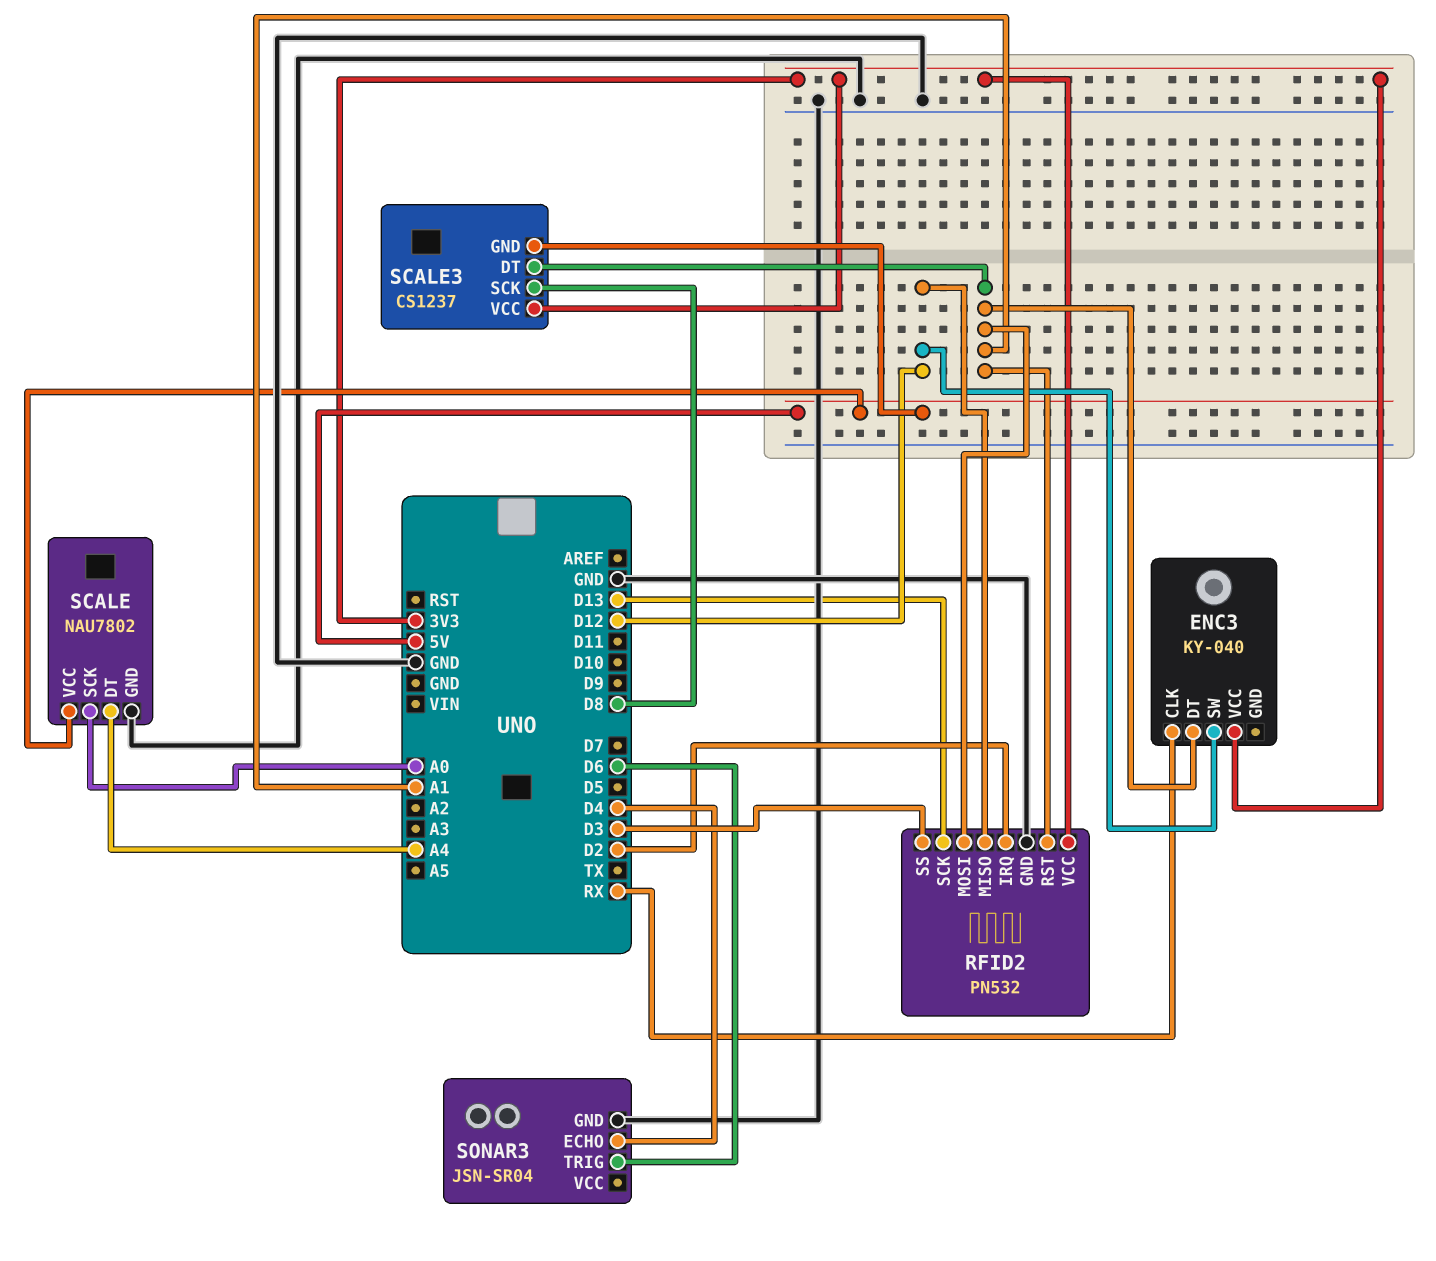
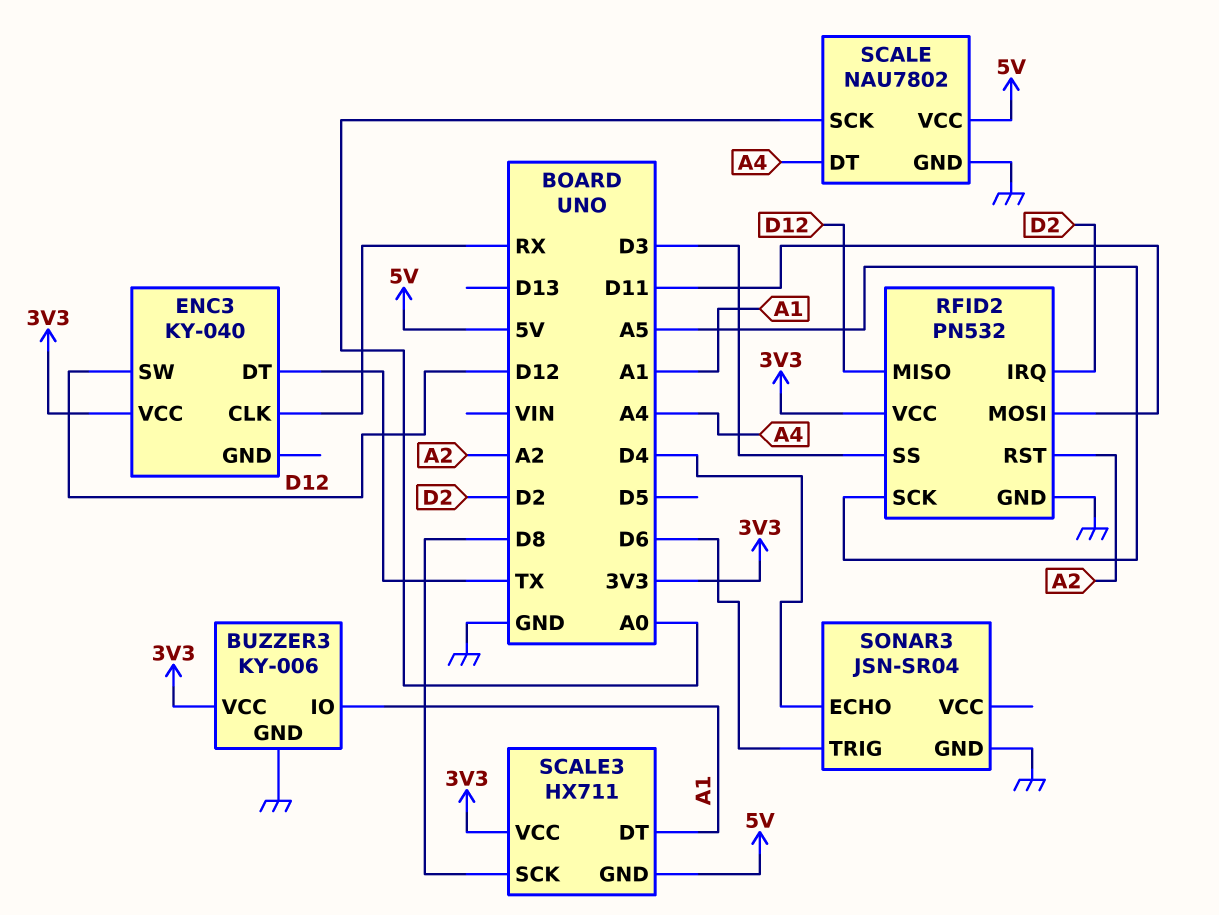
BUZZER3: none -> KY-006
BUZZER3 pin GND: none -> GND
BUZZER3 pin IO: none -> A1
BUZZER3 pin VCC: none -> 3V3
ENC3 pin DT: A1 -> TX
RFID2 pin MOSI: A1 -> D11
RFID2 pin RST: A1 -> A2
RFID2 pin SCK: D13 -> A5
SCALE3: CS1237 -> HX711

